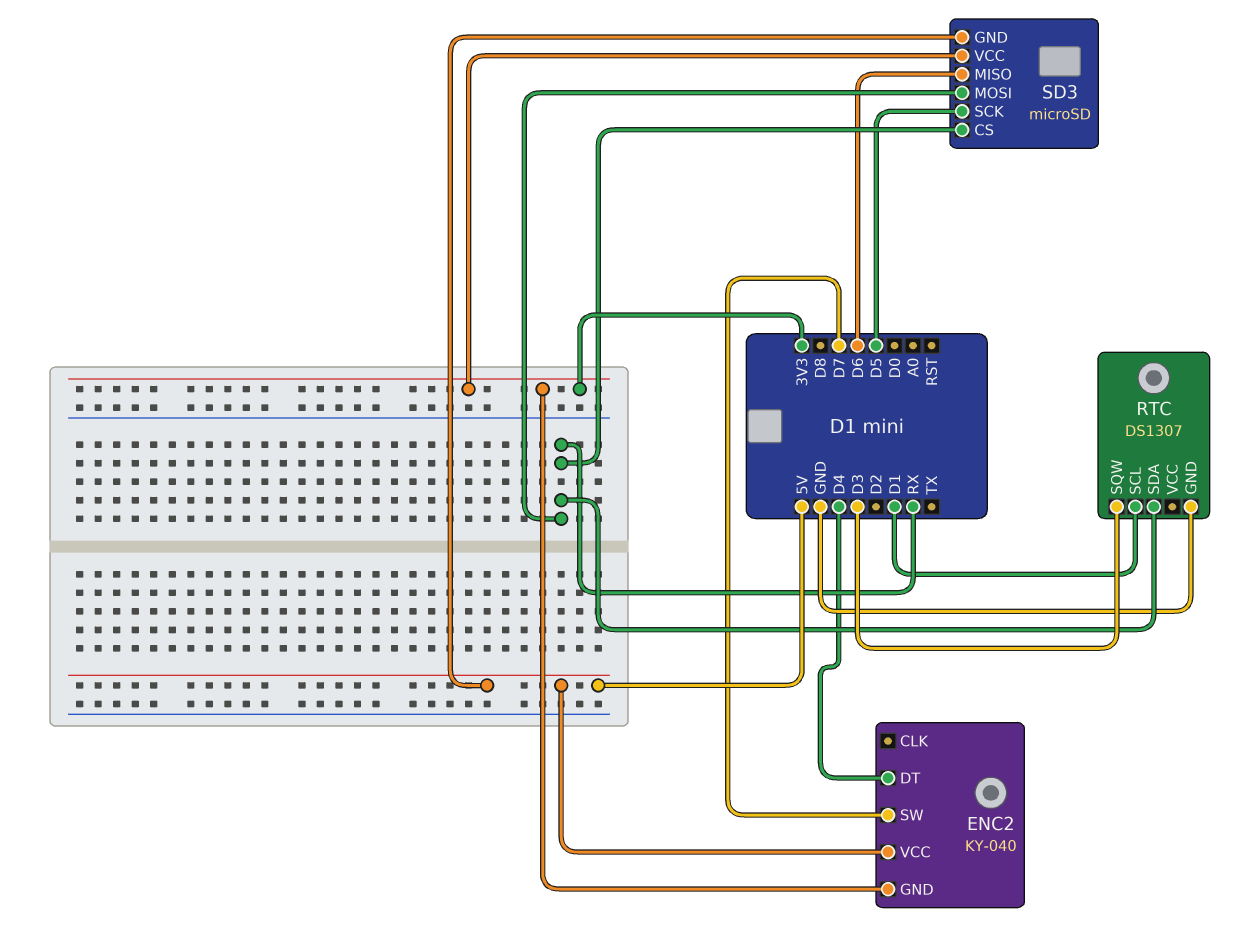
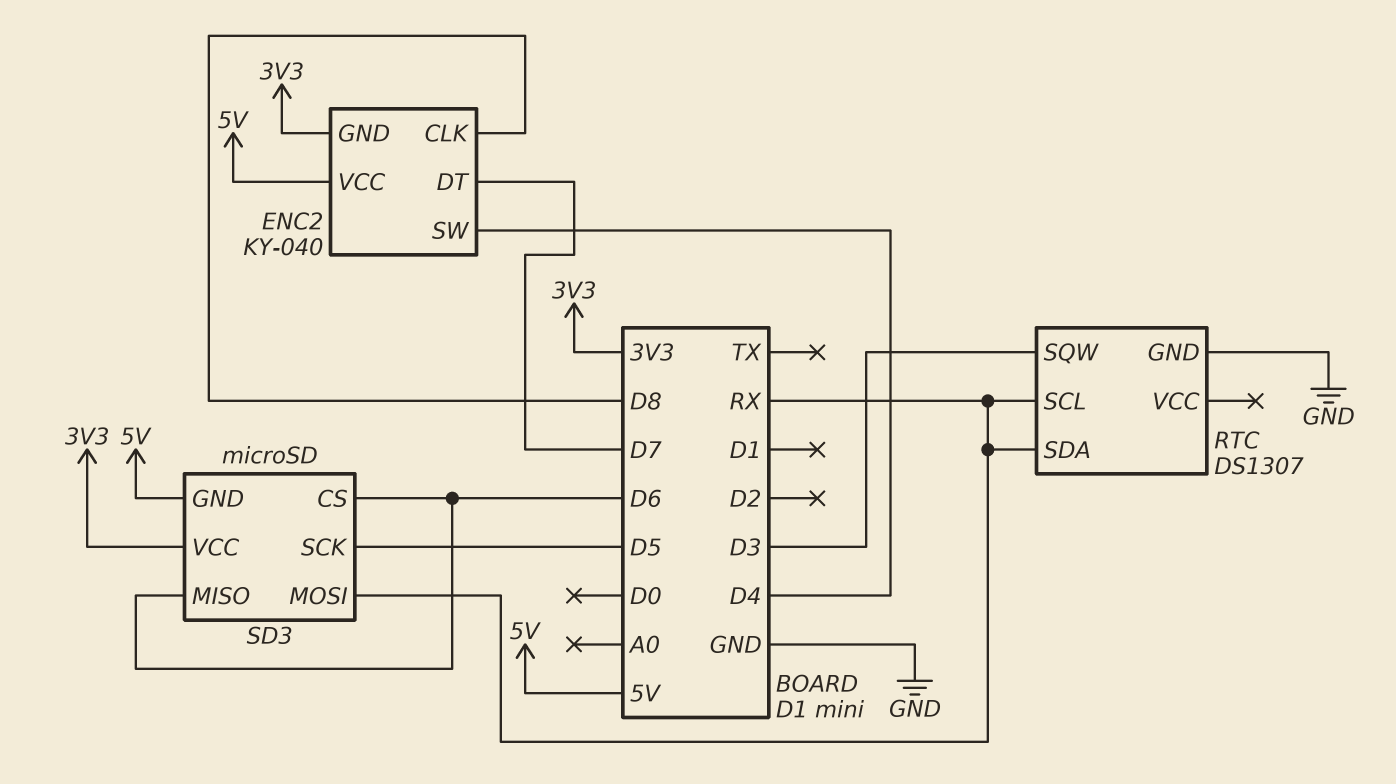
ENC2 pin CLK: none -> D8
ENC2 pin DT: D4 -> D7
ENC2 pin SW: D7 -> D4
RTC pin SCL: D1 -> RX
SD3 pin CS: RX -> D6

